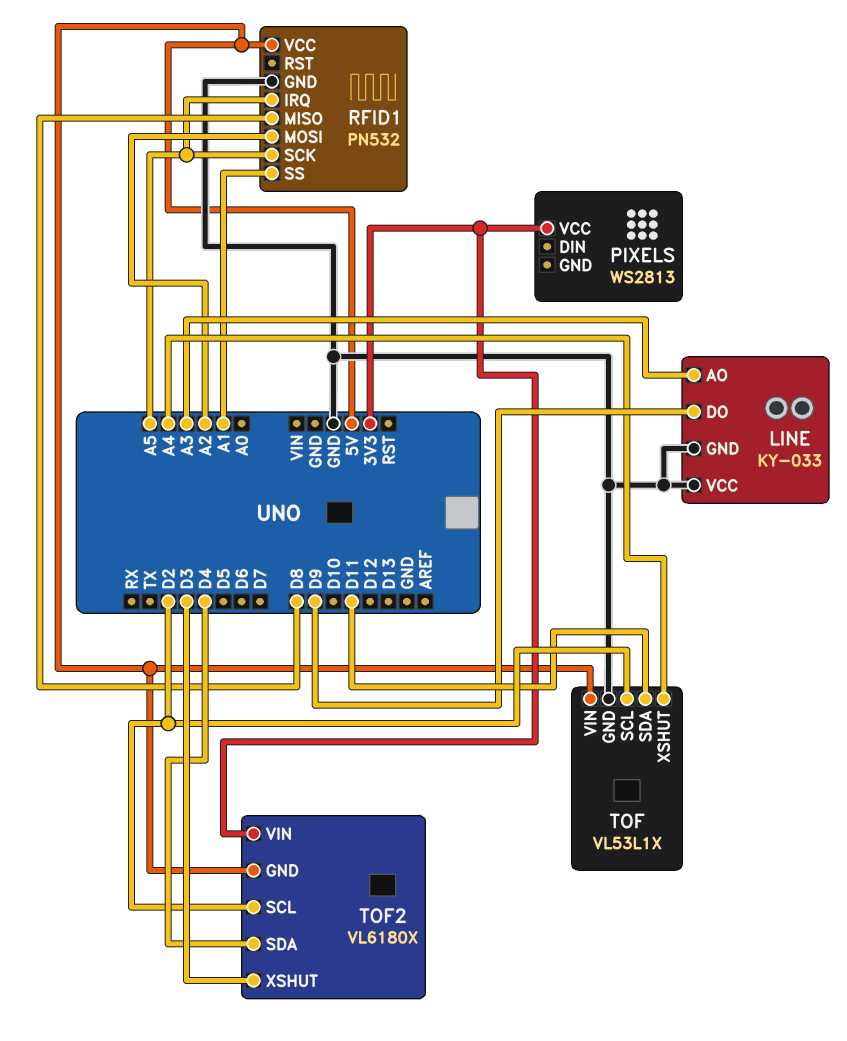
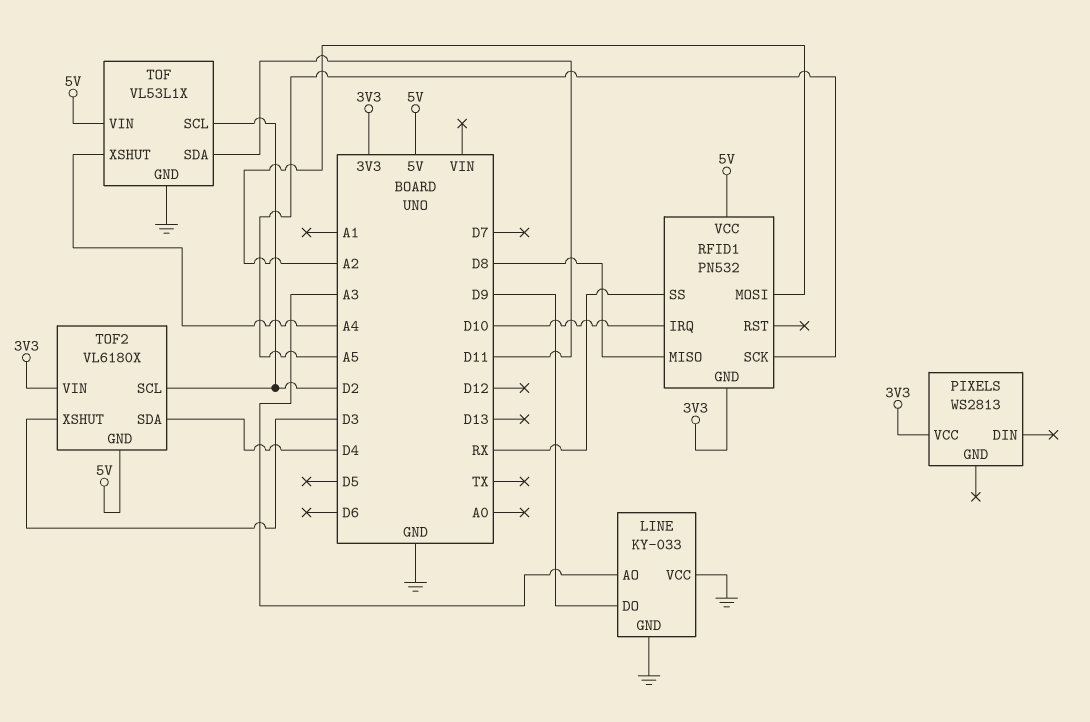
RFID1 pin GND: GND -> 3V3
RFID1 pin IRQ: A5 -> D10
RFID1 pin SS: A1 -> RX

